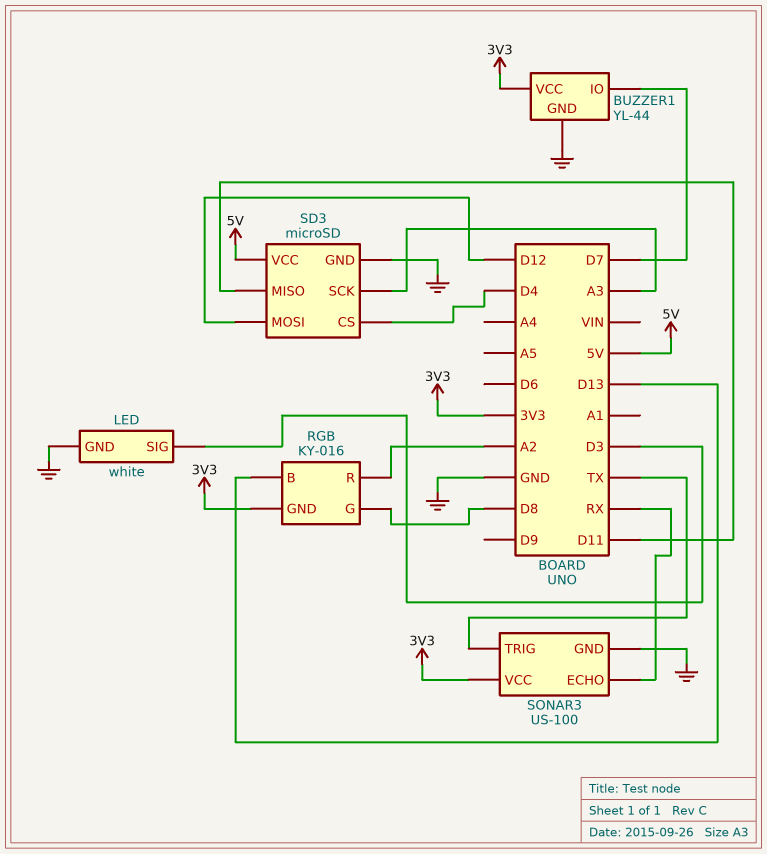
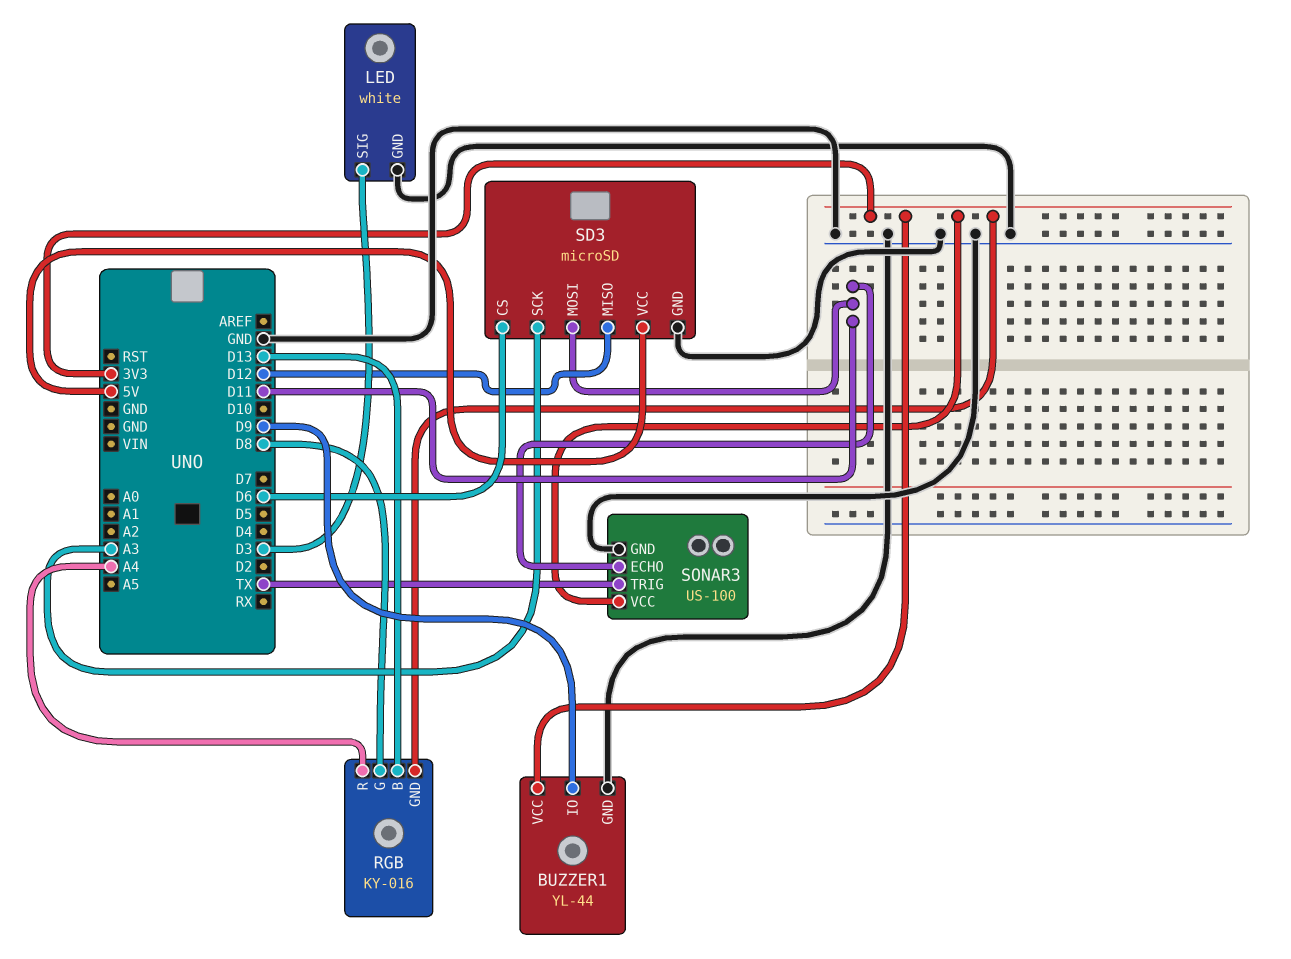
BUZZER1 pin IO: D7 -> D9
RGB pin R: A2 -> A4
SD3 pin CS: D4 -> D6
SD3 pin MISO: D11 -> D12
SD3 pin MOSI: D12 -> D11
SONAR3 pin ECHO: RX -> D11

